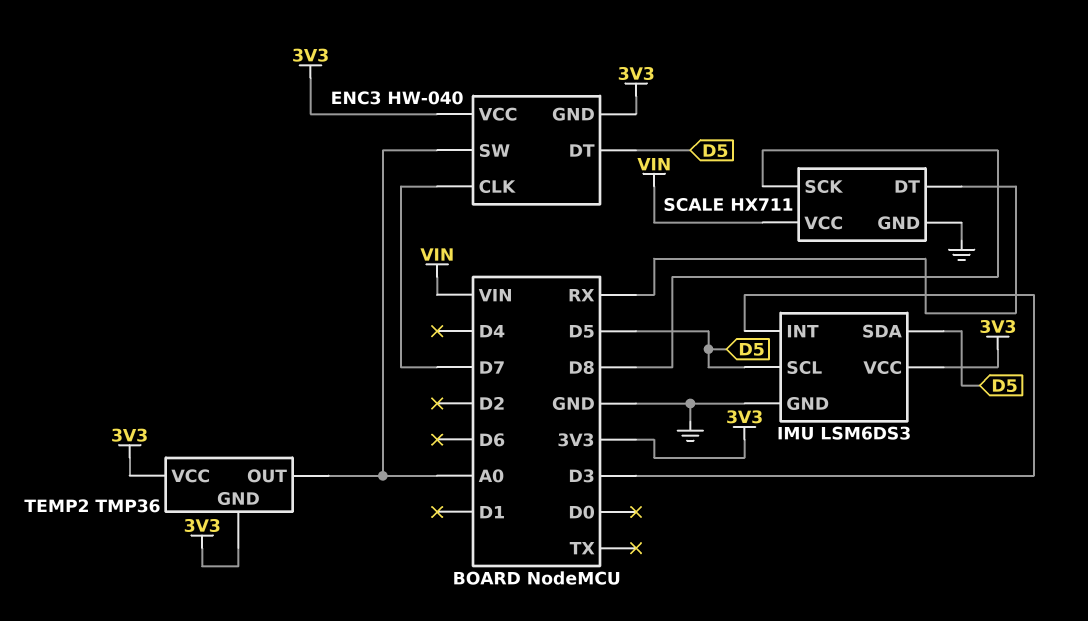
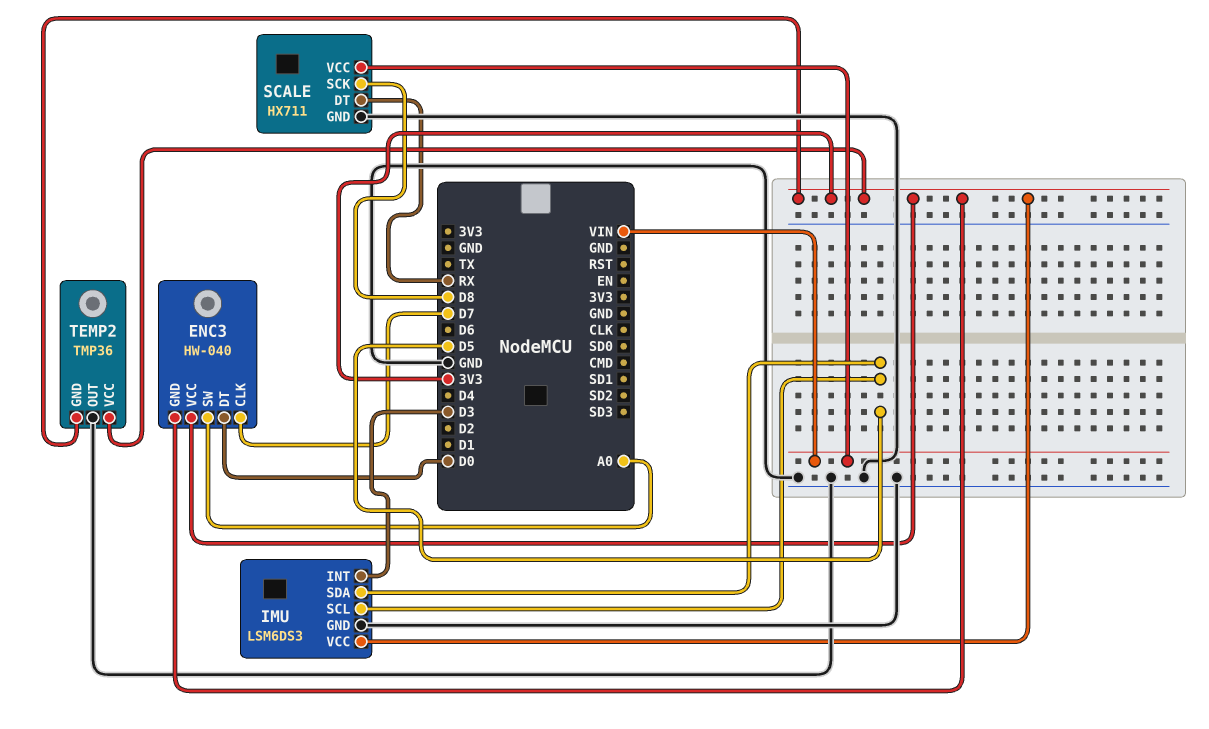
ENC3 pin DT: D5 -> D0
TEMP2 pin OUT: A0 -> GND

